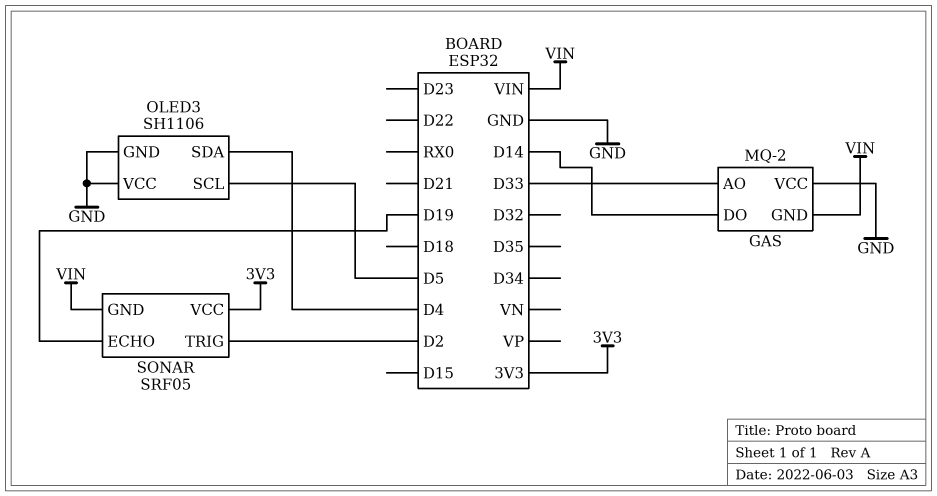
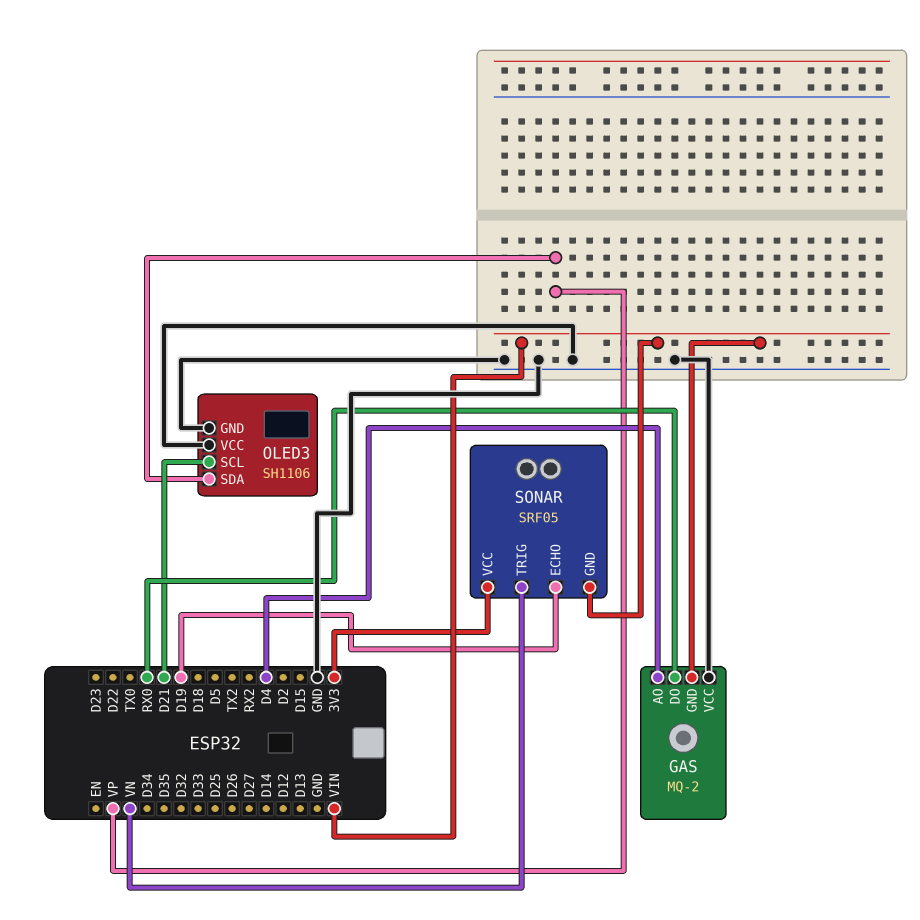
GAS pin AO: D33 -> D4
GAS pin DO: D14 -> RX0
OLED3 pin SCL: D5 -> D21
OLED3 pin SDA: D4 -> VP
SONAR pin TRIG: D2 -> VN

